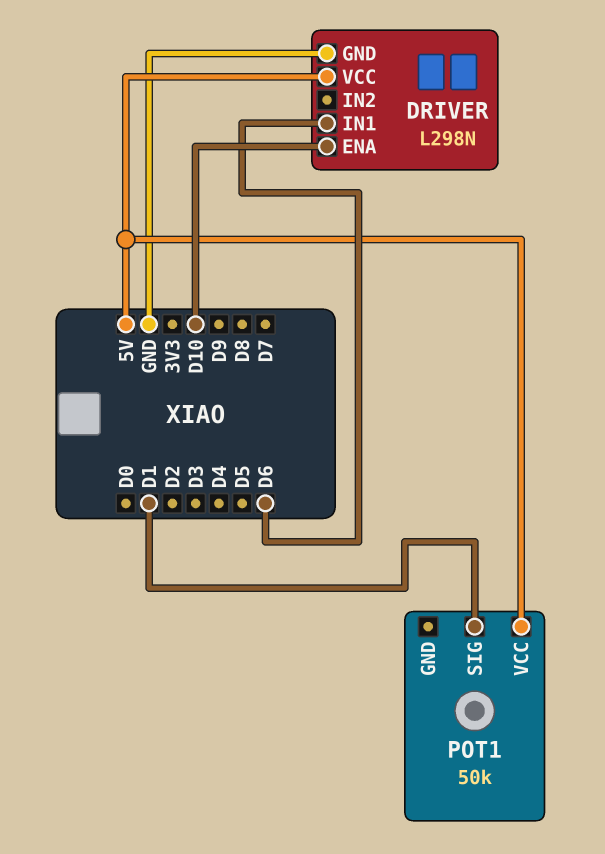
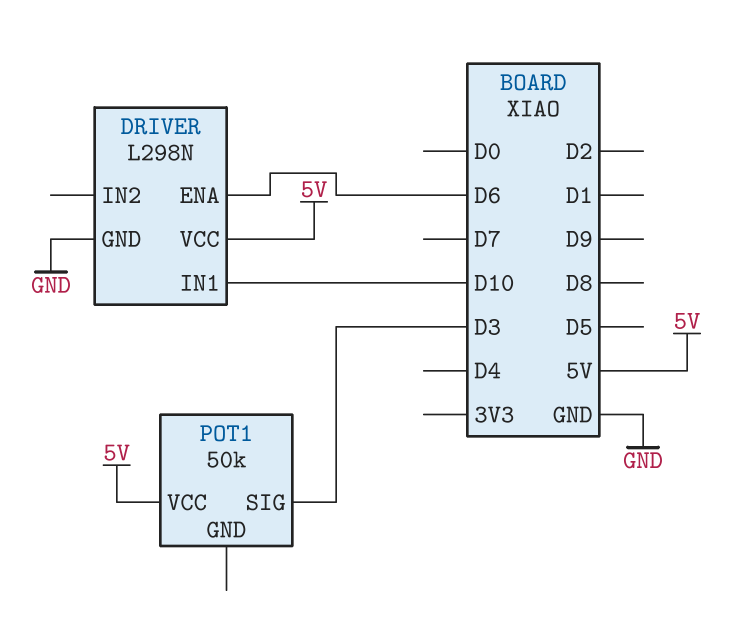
DRIVER pin ENA: D10 -> D6
DRIVER pin IN1: D6 -> D10
POT1 pin SIG: D1 -> D3

